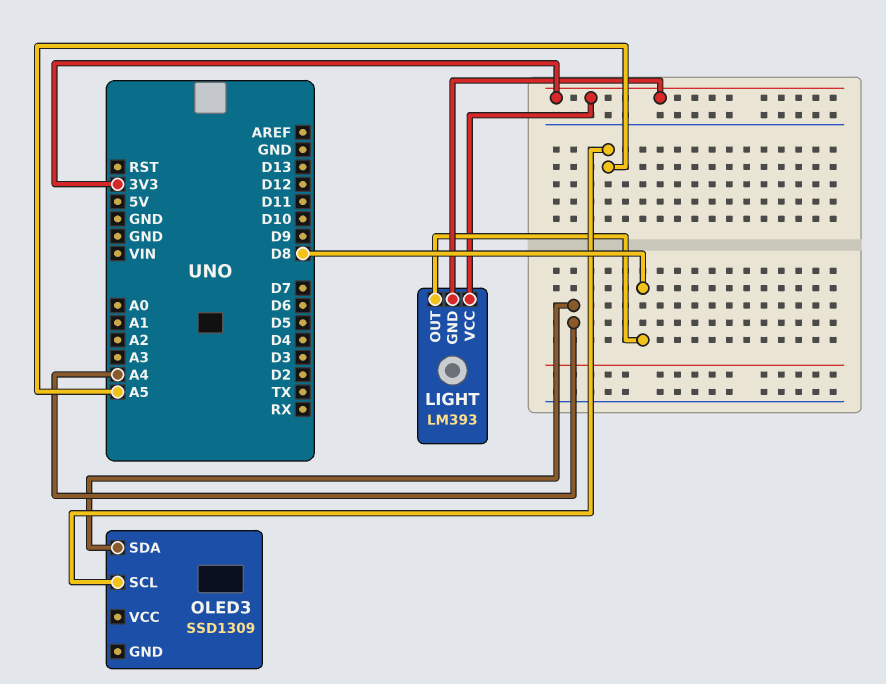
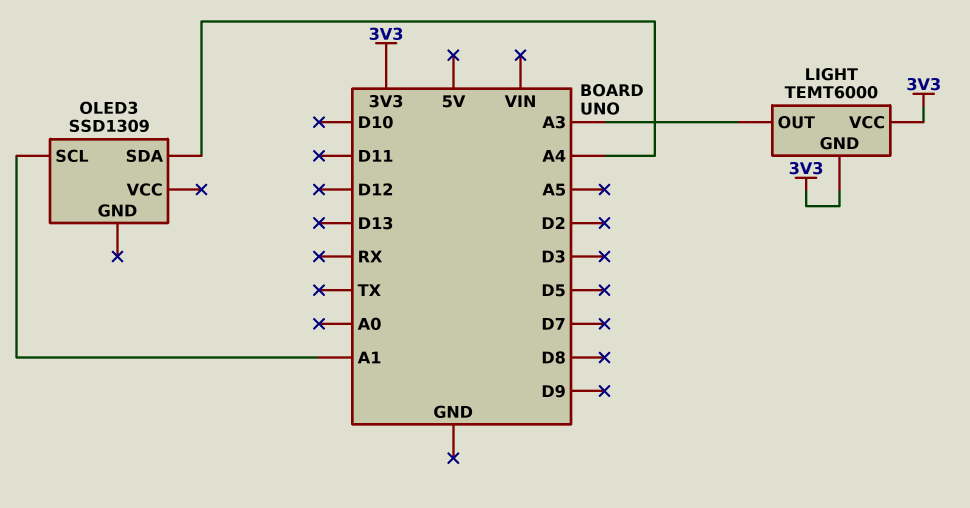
LIGHT: LM393 -> TEMT6000
LIGHT pin OUT: D8 -> A3
OLED3 pin SCL: A5 -> A1

